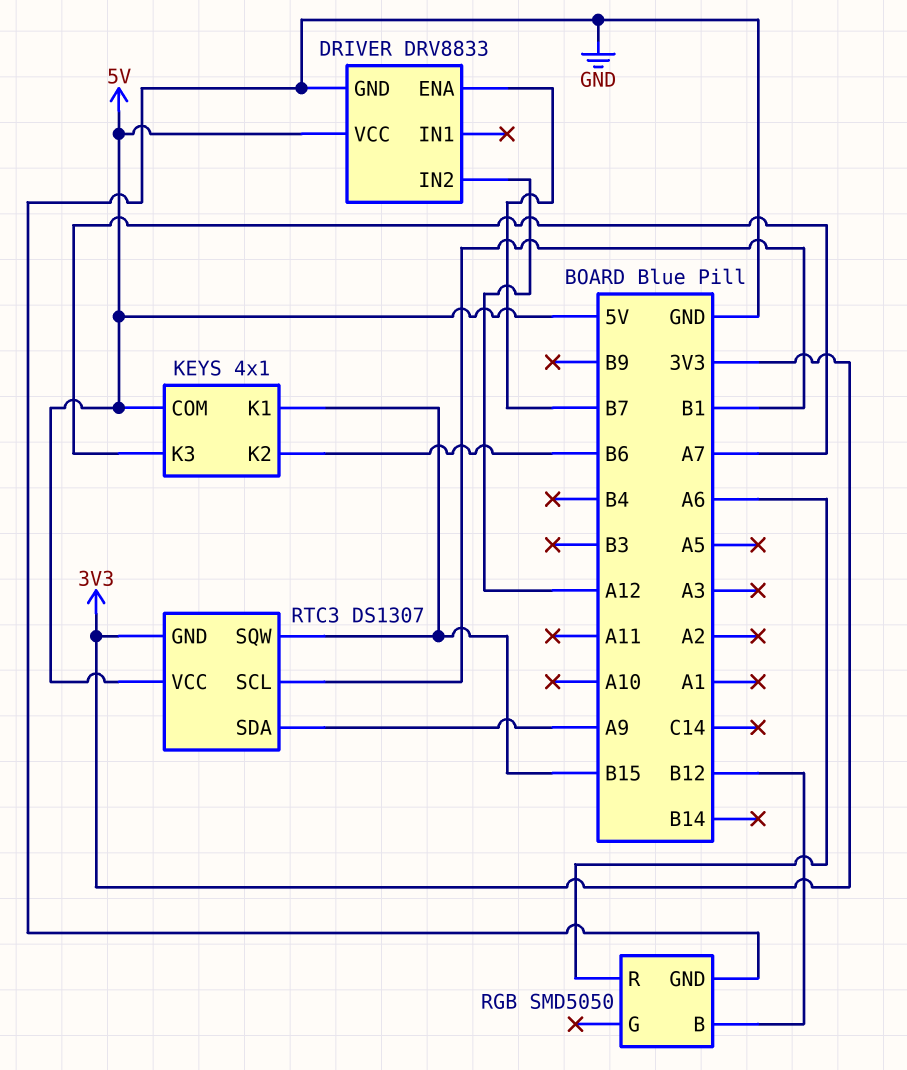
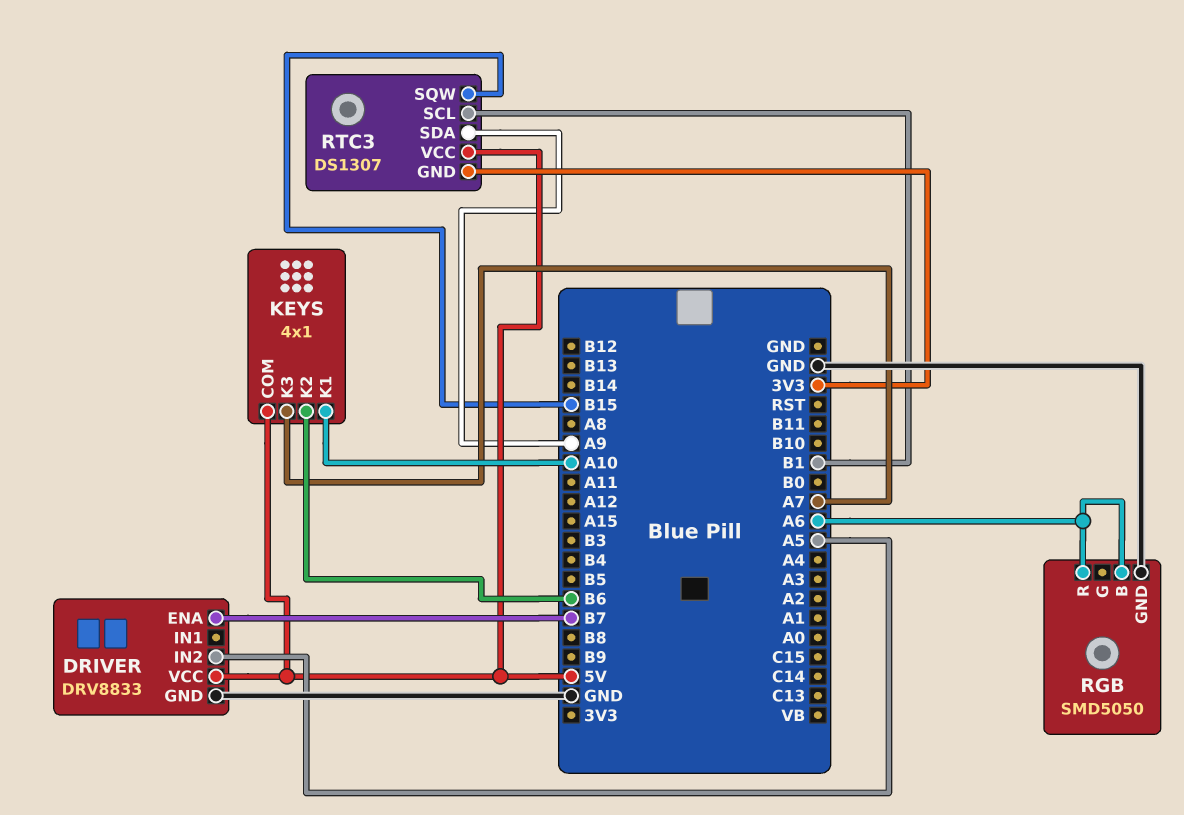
DRIVER pin IN2: A12 -> A5
KEYS pin K1: B15 -> A10
RGB pin B: B12 -> A6

